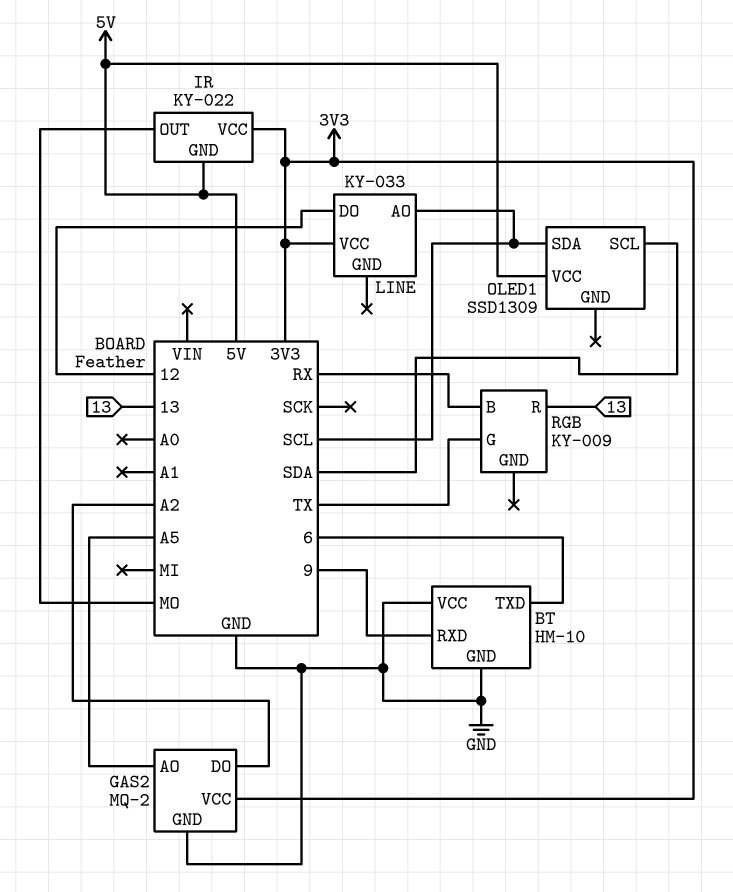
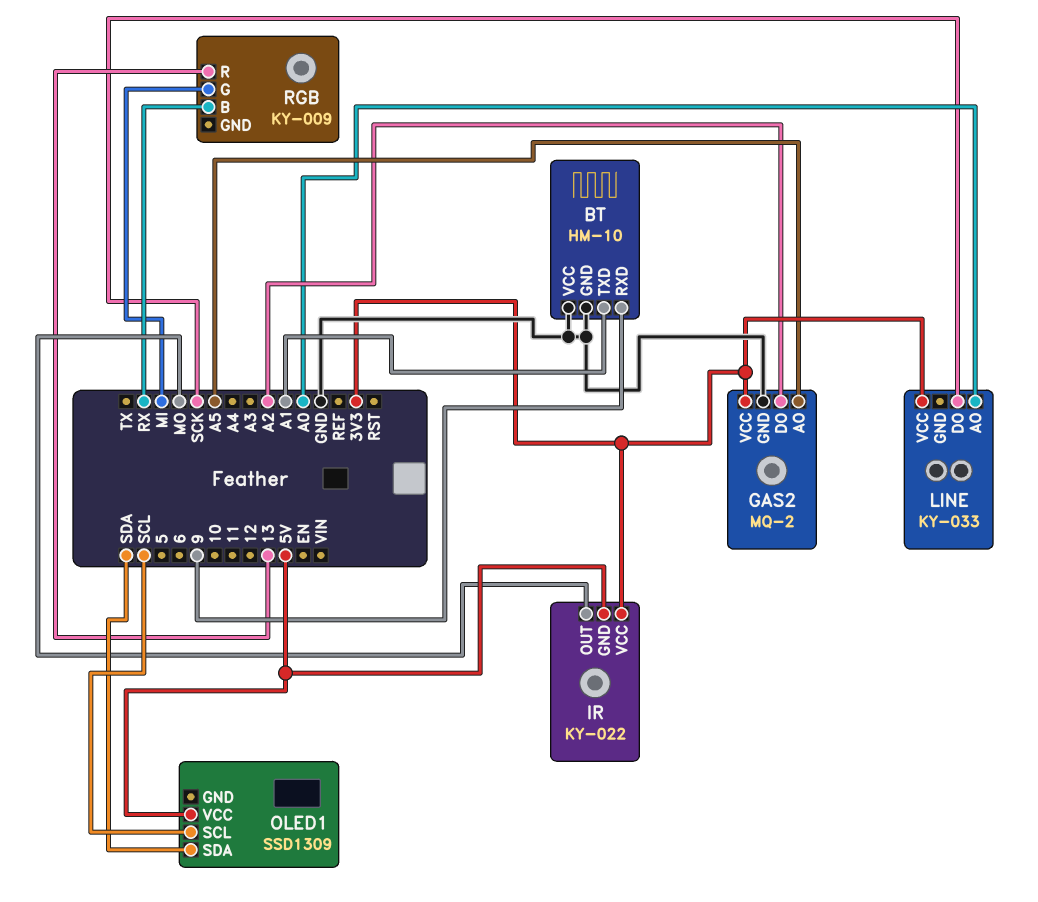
BT pin TXD: 6 -> A1
LINE pin AO: SCL -> A0
LINE pin DO: 12 -> SCK
OLED1 pin SCL: SDA -> SCL
OLED1 pin SDA: SCL -> SDA
RGB pin G: TX -> MI

